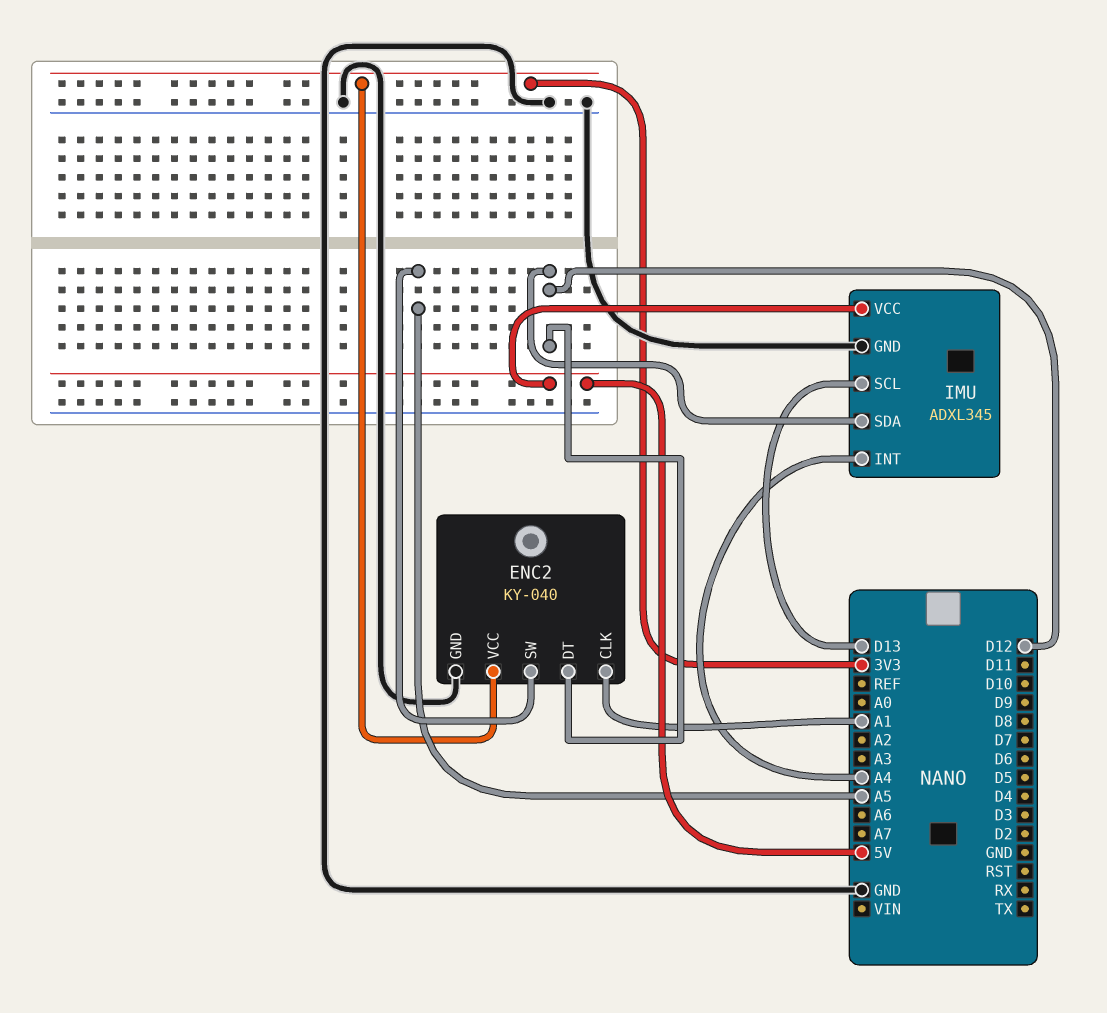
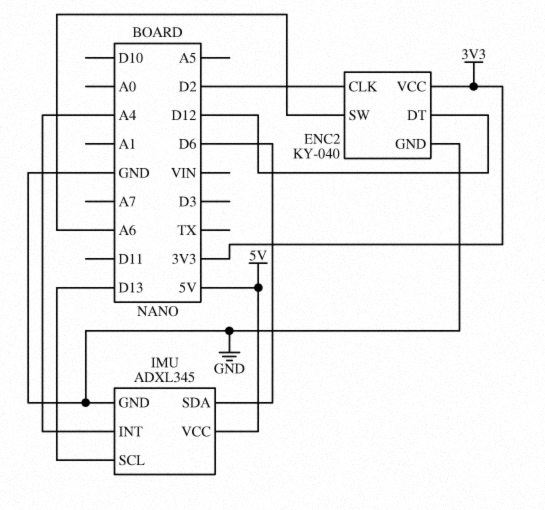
ENC2 pin CLK: A1 -> D2
ENC2 pin SW: A5 -> A6
IMU pin SDA: D12 -> D6

